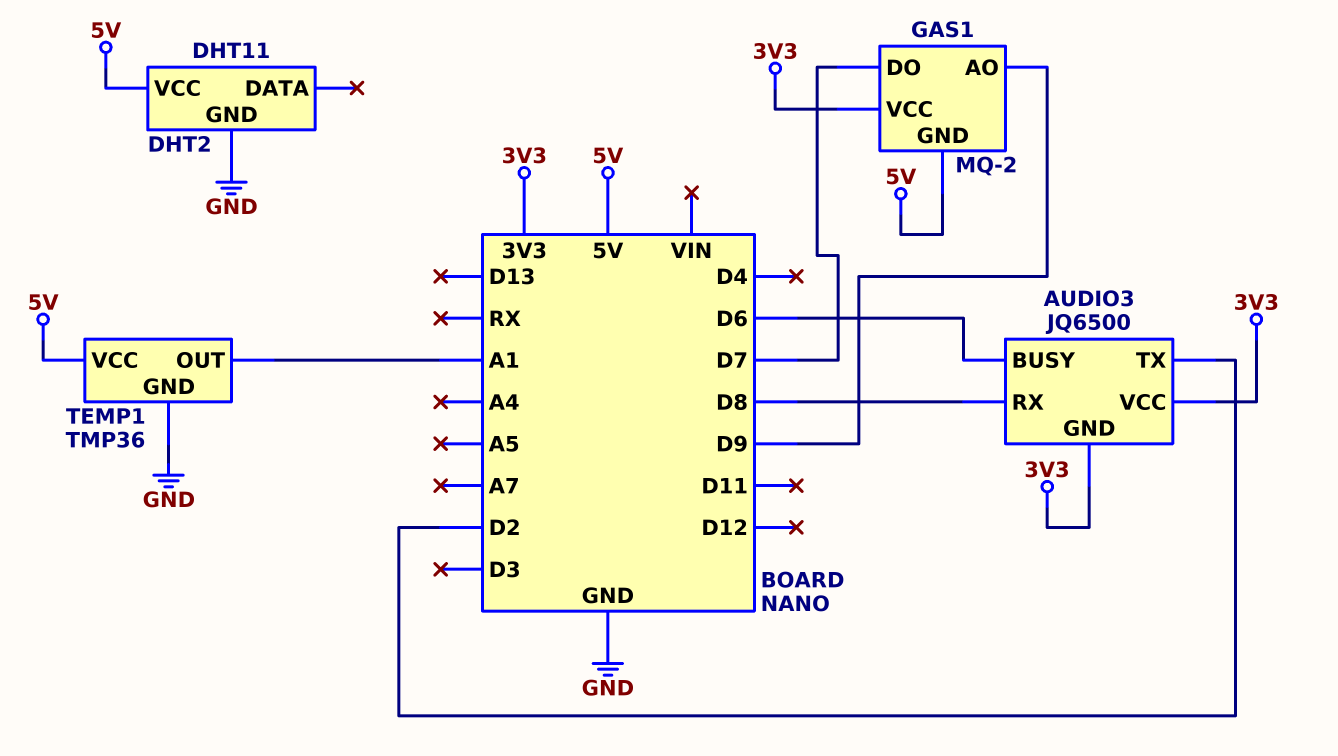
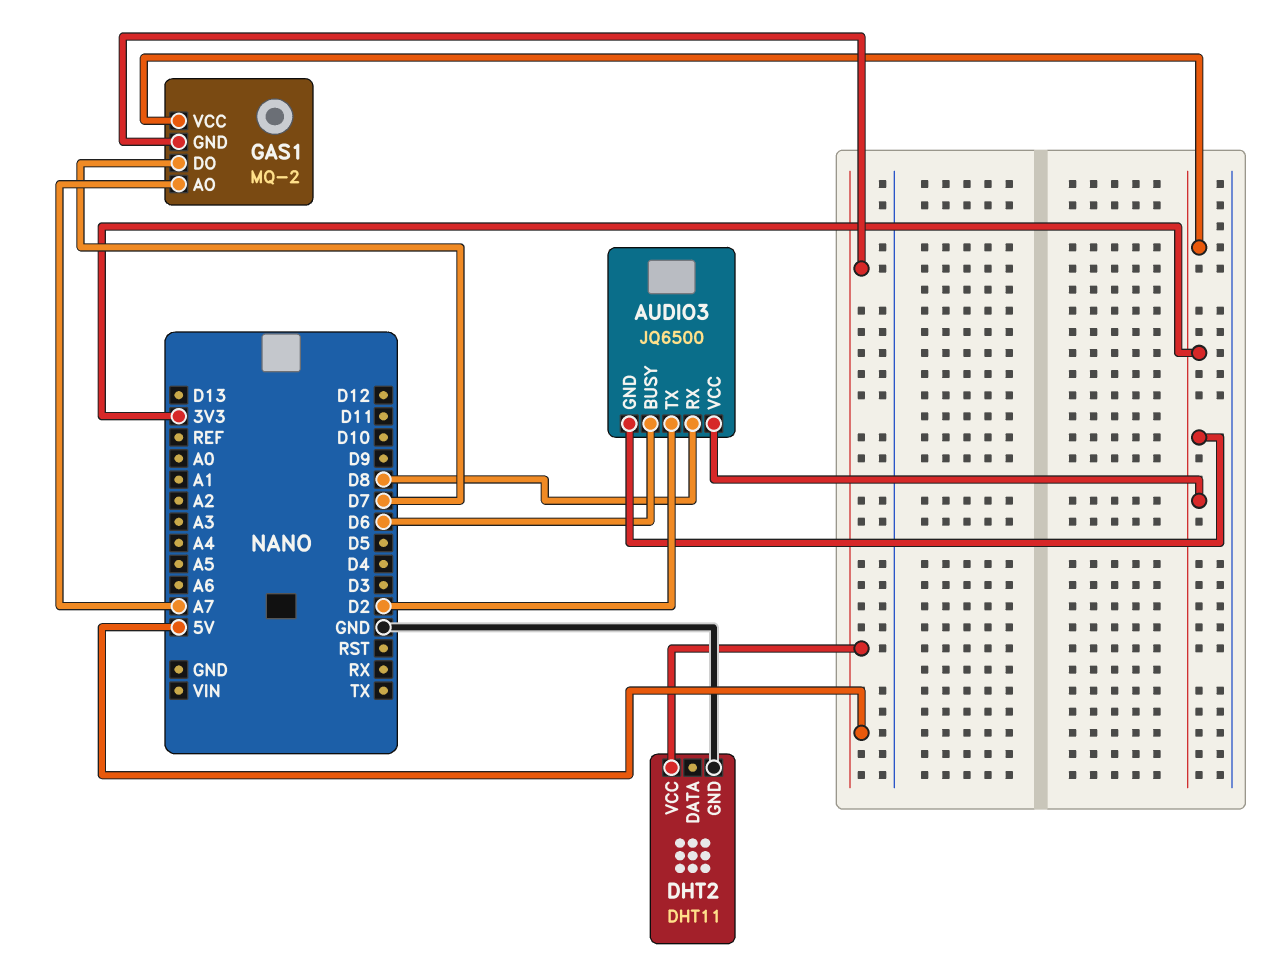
GAS1 pin AO: D9 -> A7
TEMP1: TMP36 -> none
TEMP1 pin GND: GND -> none
TEMP1 pin OUT: A1 -> none
TEMP1 pin VCC: 5V -> none

